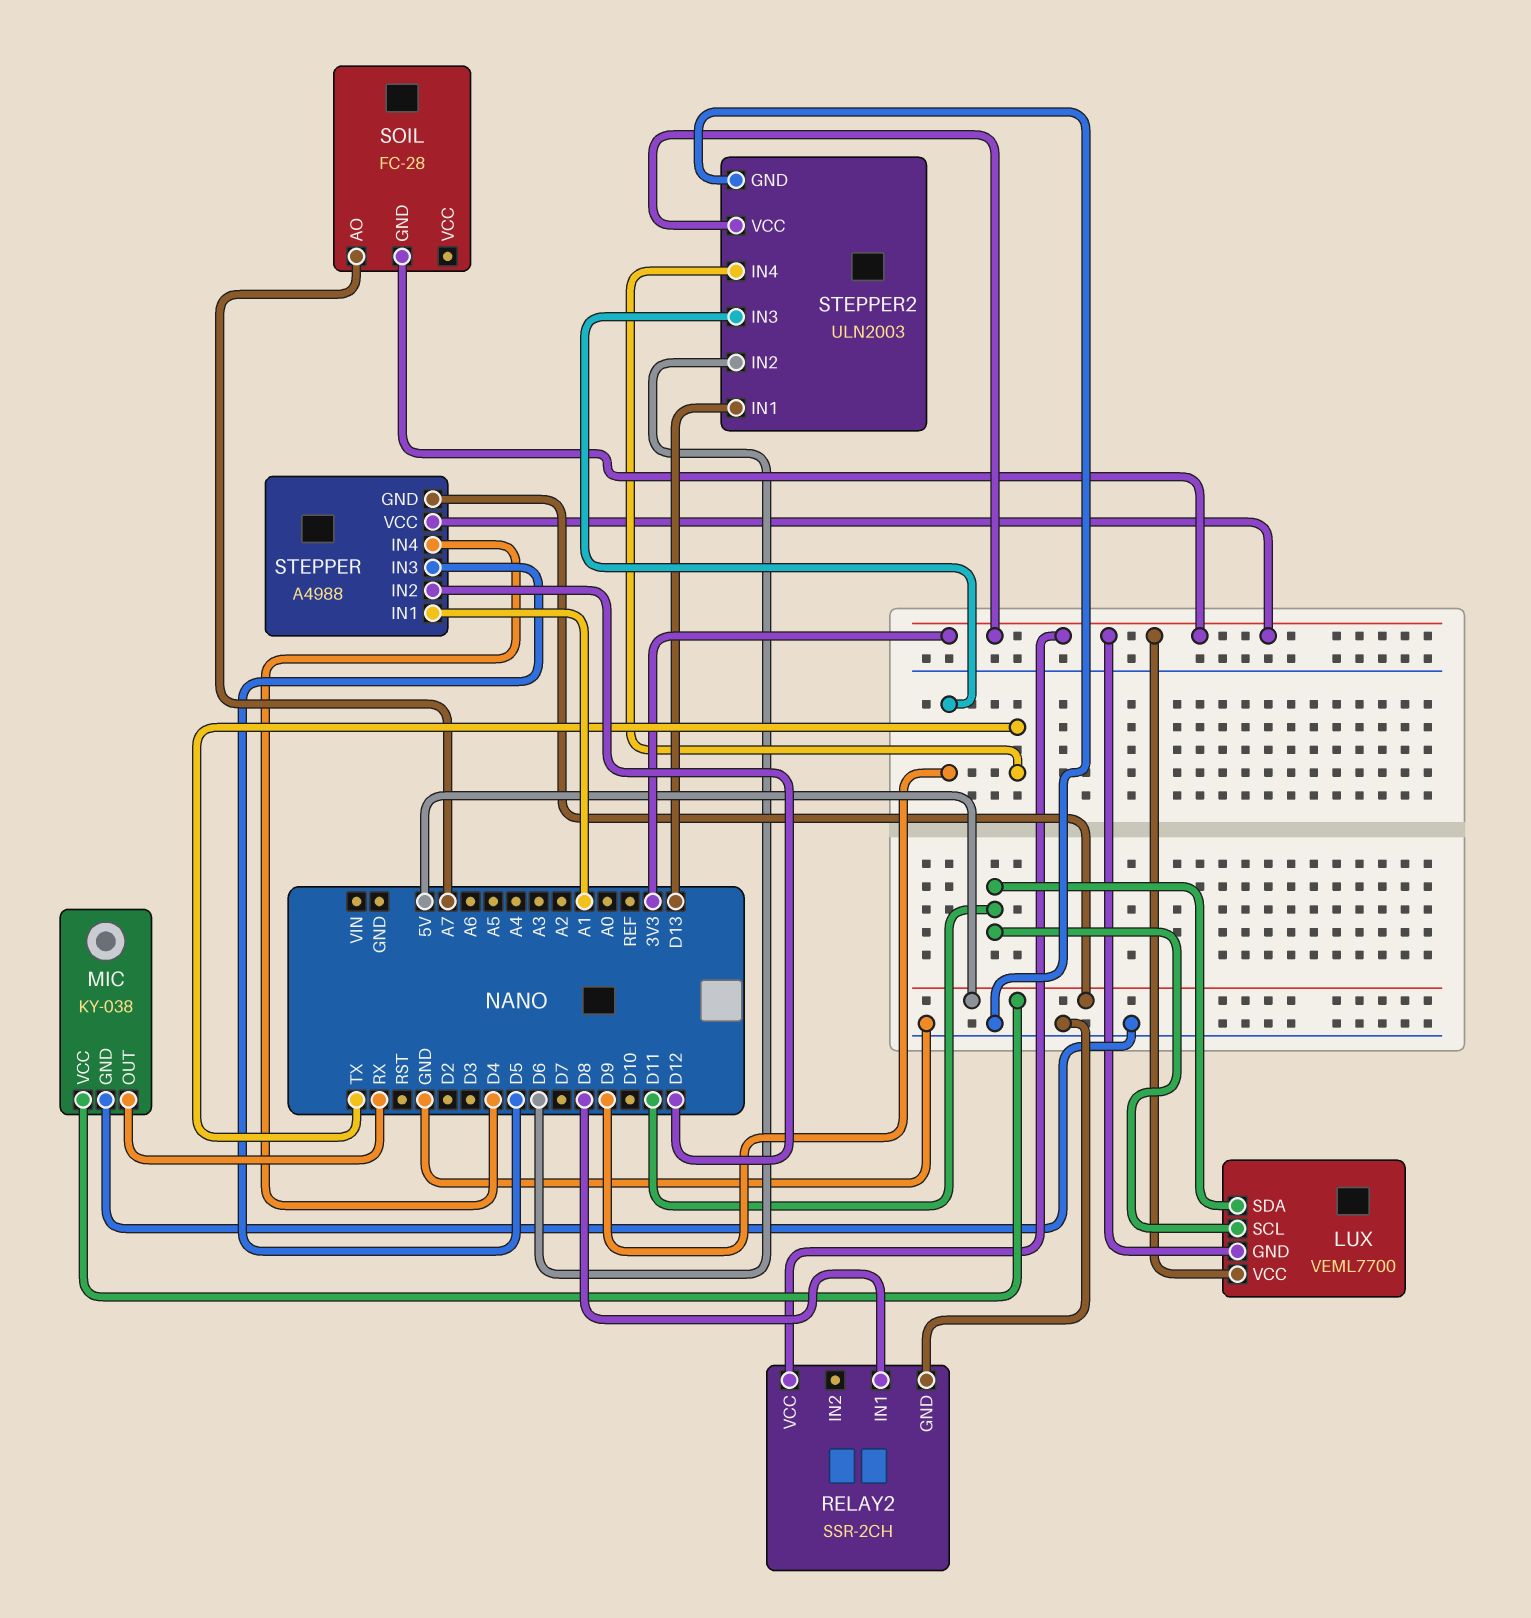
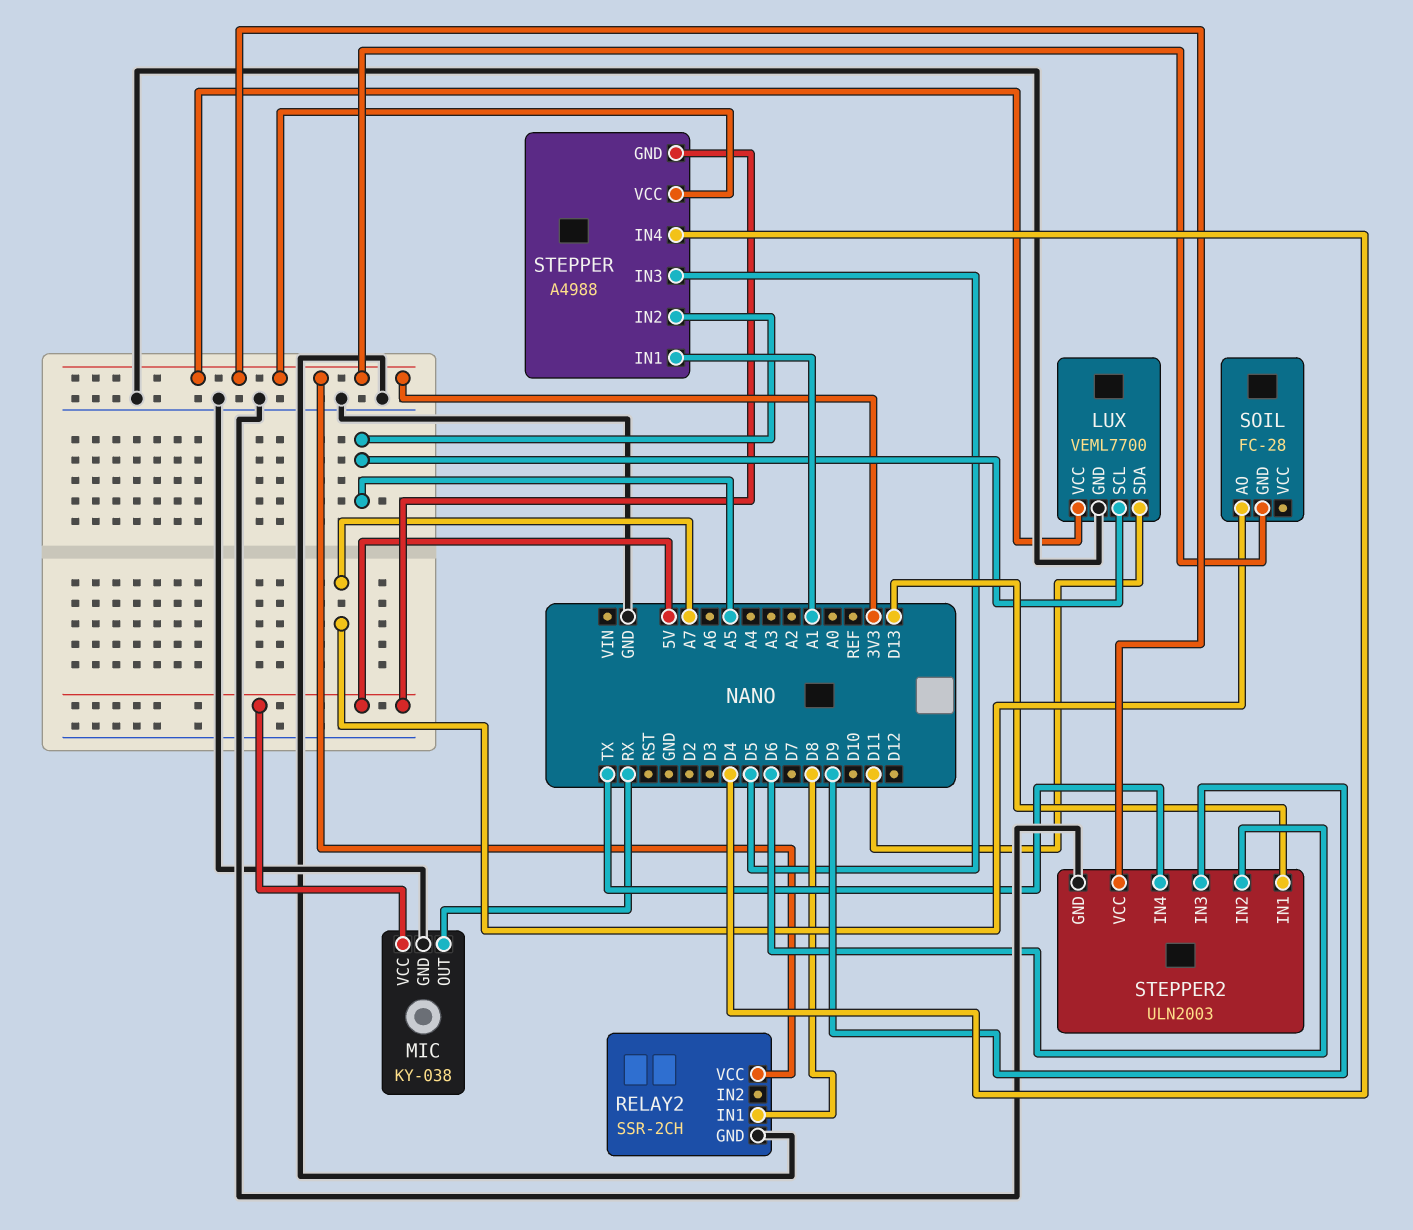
LUX pin GND: 3V3 -> GND
LUX pin SCL: D11 -> A5
STEPPER pin IN2: D12 -> A5

